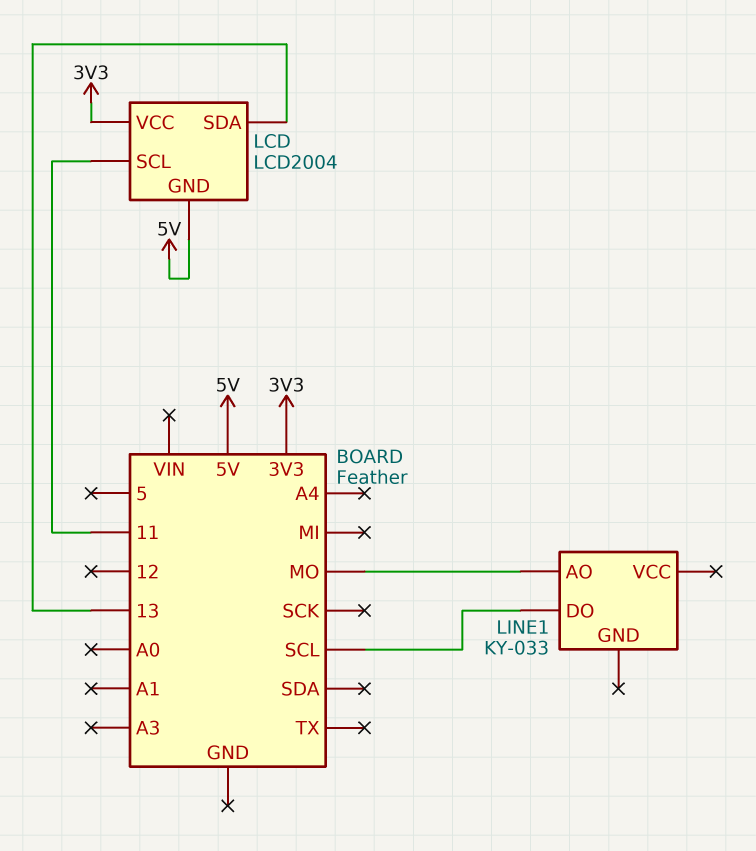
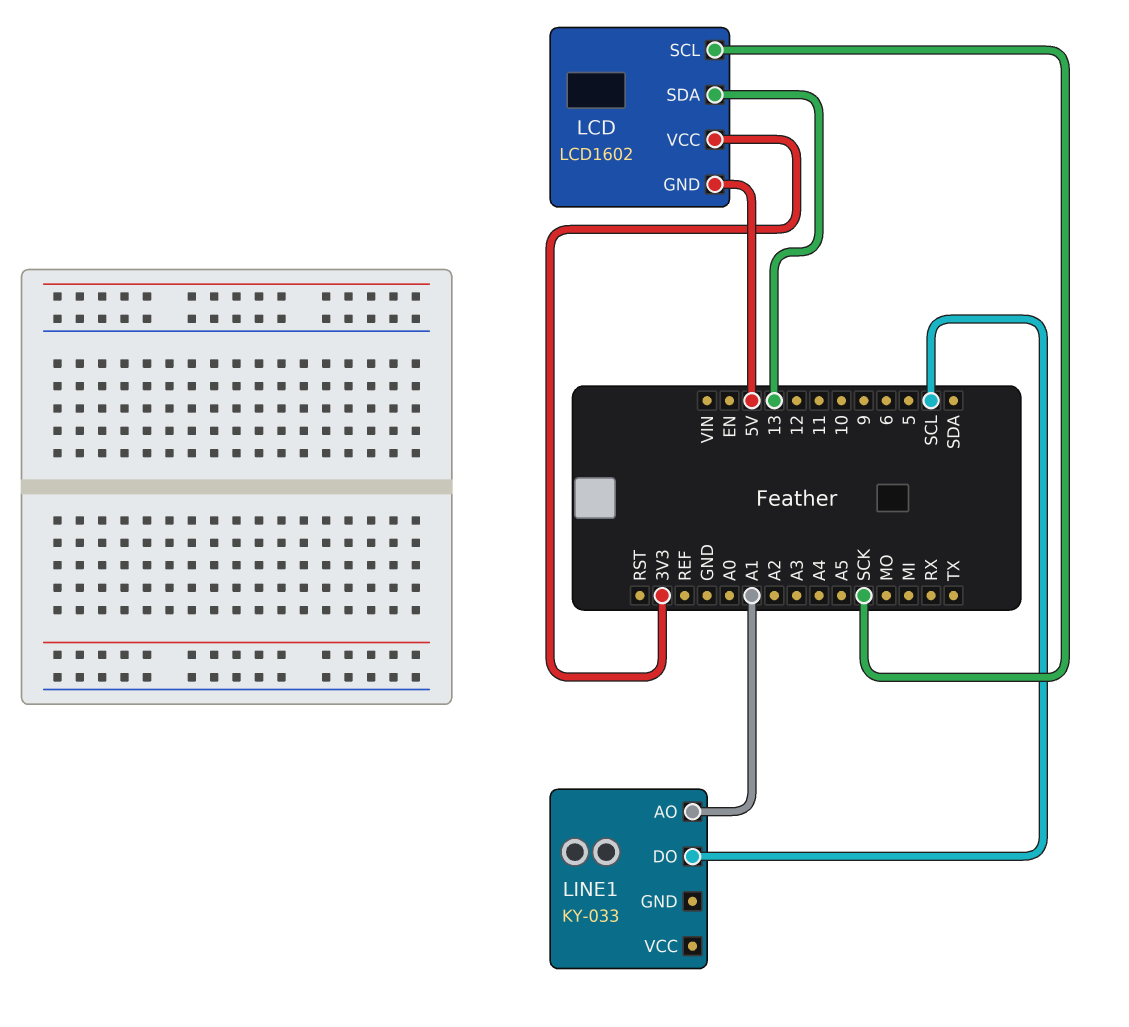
LCD: LCD2004 -> LCD1602
LCD pin SCL: 11 -> SCK
LINE1 pin AO: MO -> A1

